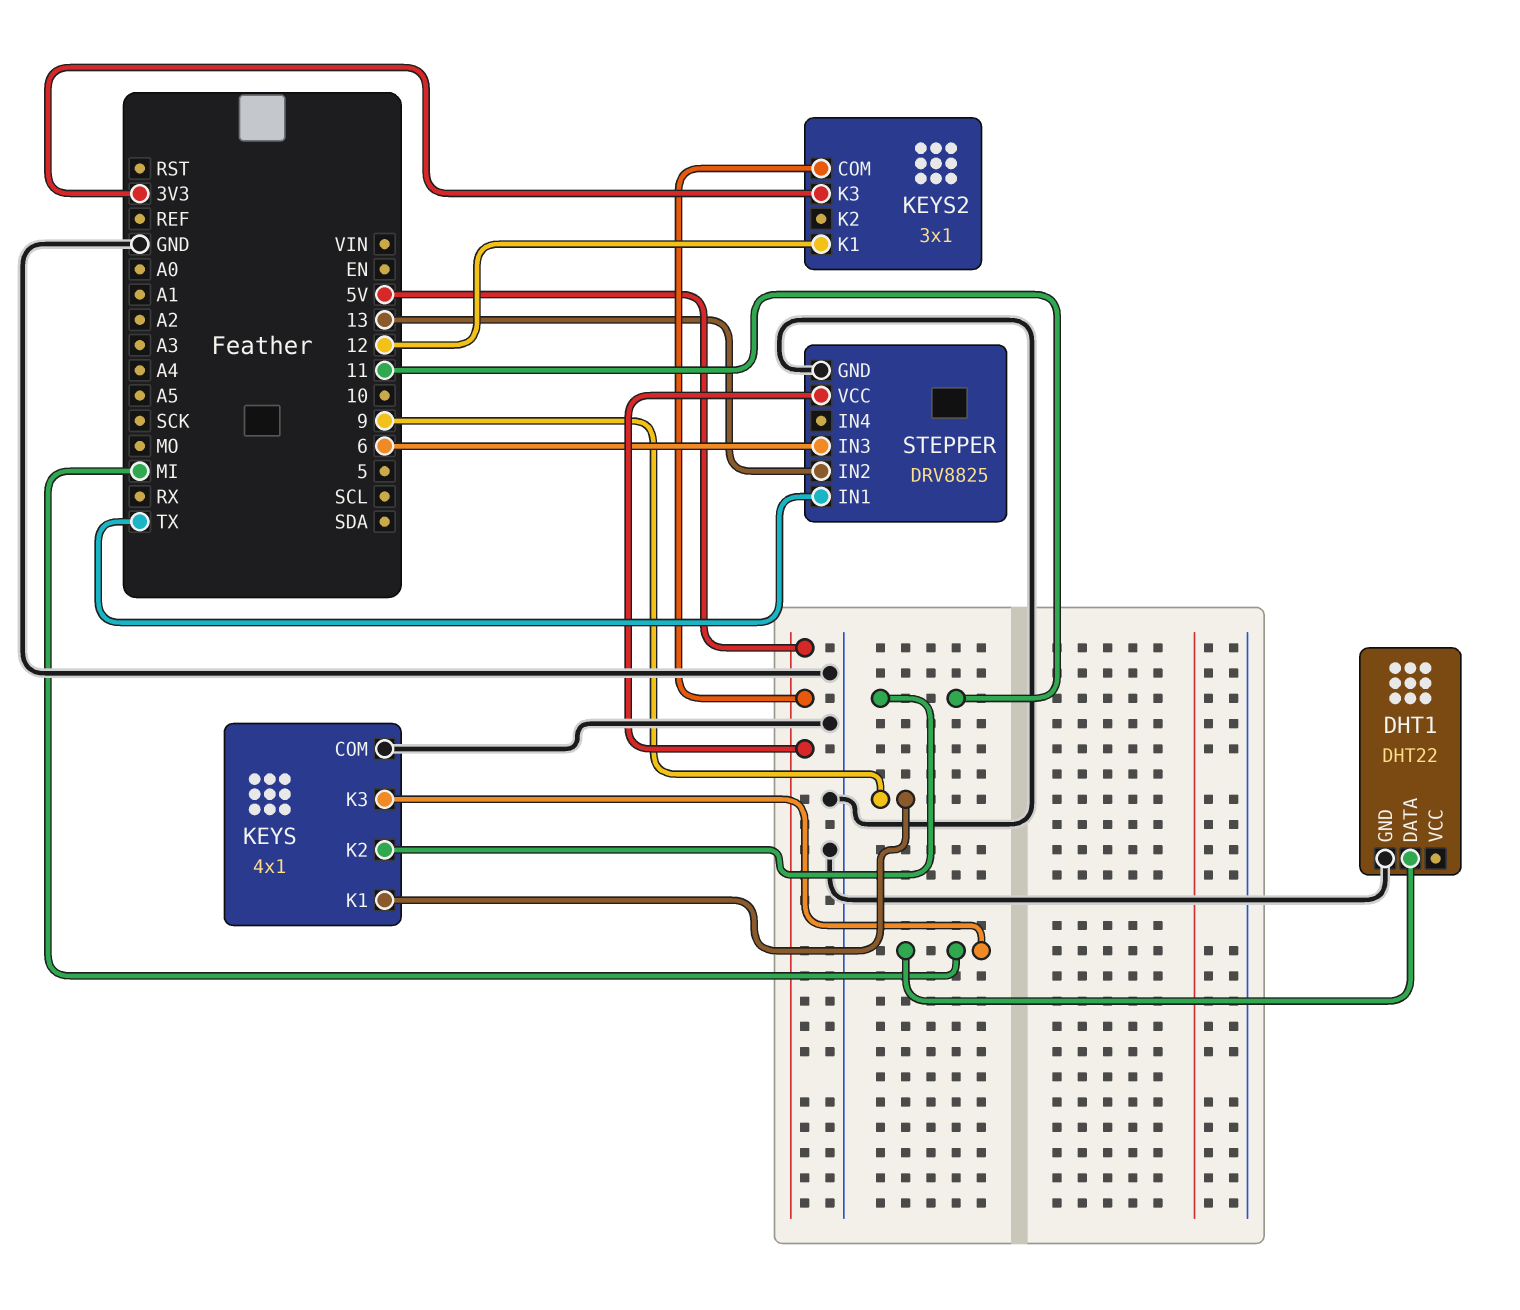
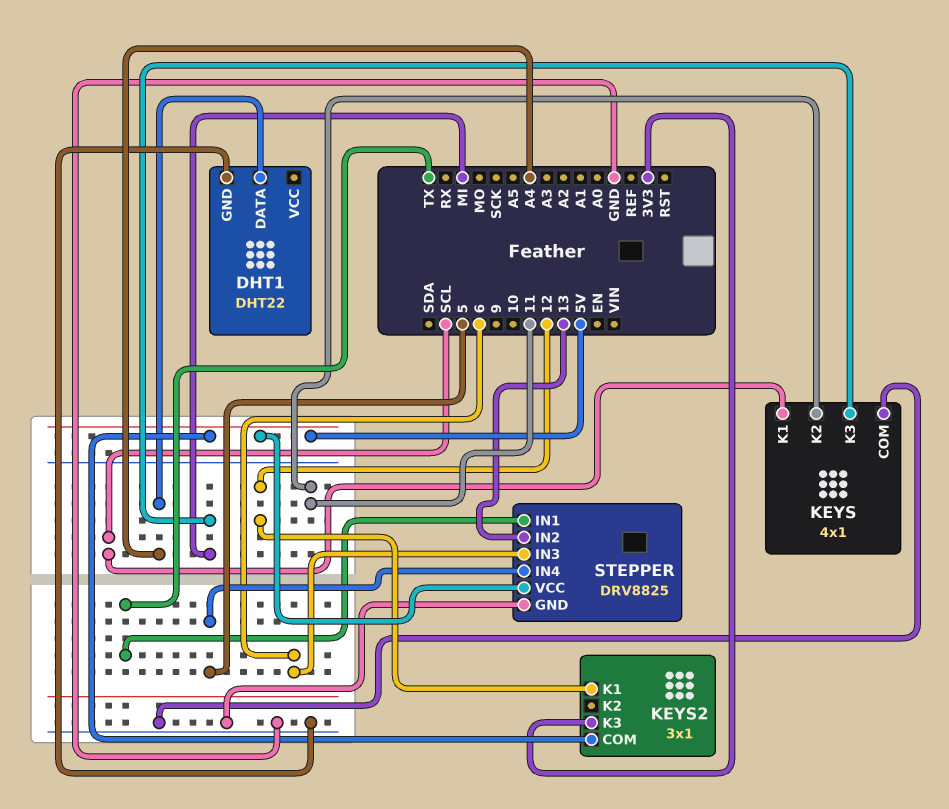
DHT1 pin DATA: MI -> A4
KEYS pin K1: 9 -> SCL
STEPPER pin IN4: none -> 5

